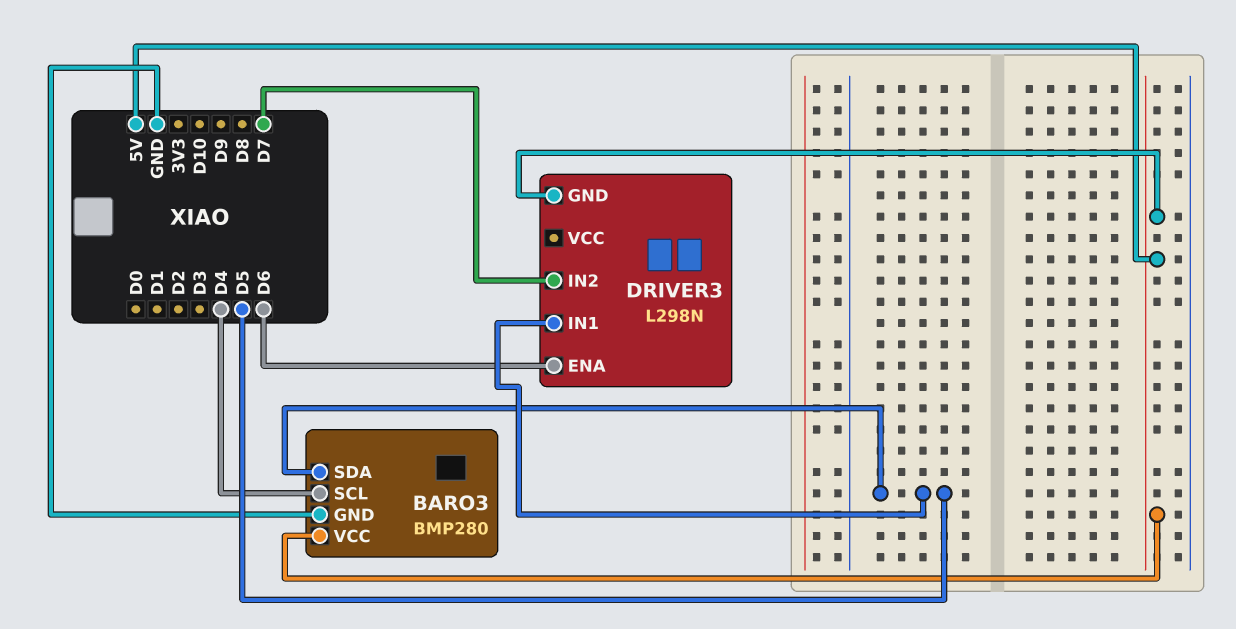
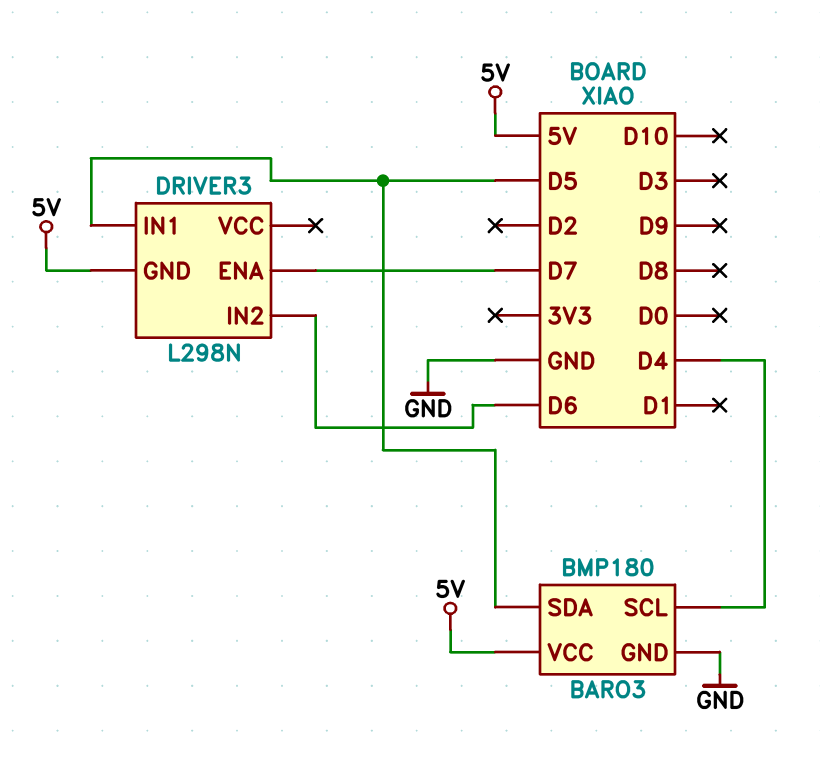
BARO3: BMP280 -> BMP180
DRIVER3 pin ENA: D6 -> D7
DRIVER3 pin IN2: D7 -> D6

